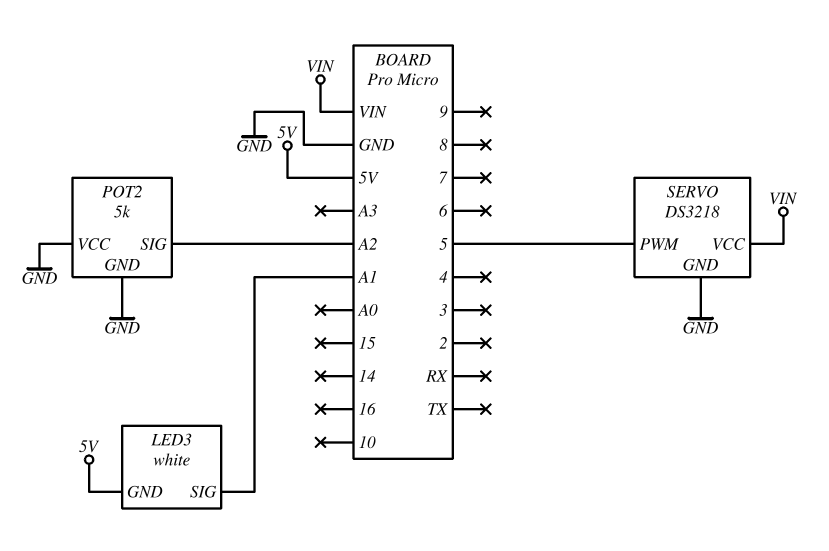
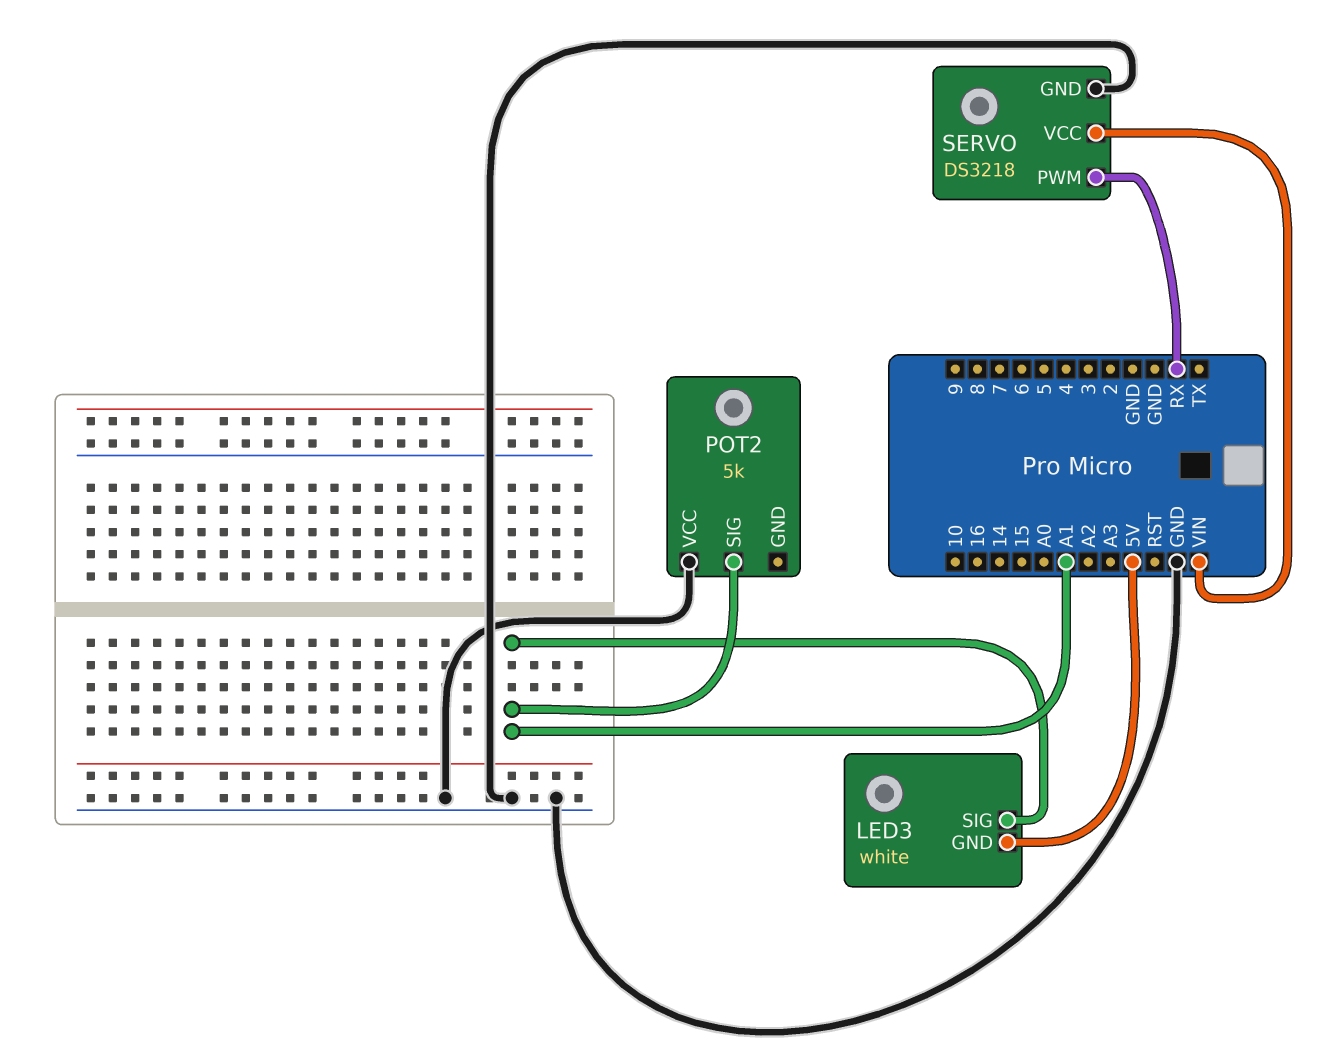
POT2 pin GND: GND -> none
POT2 pin SIG: A2 -> A1
SERVO pin PWM: 5 -> RX

